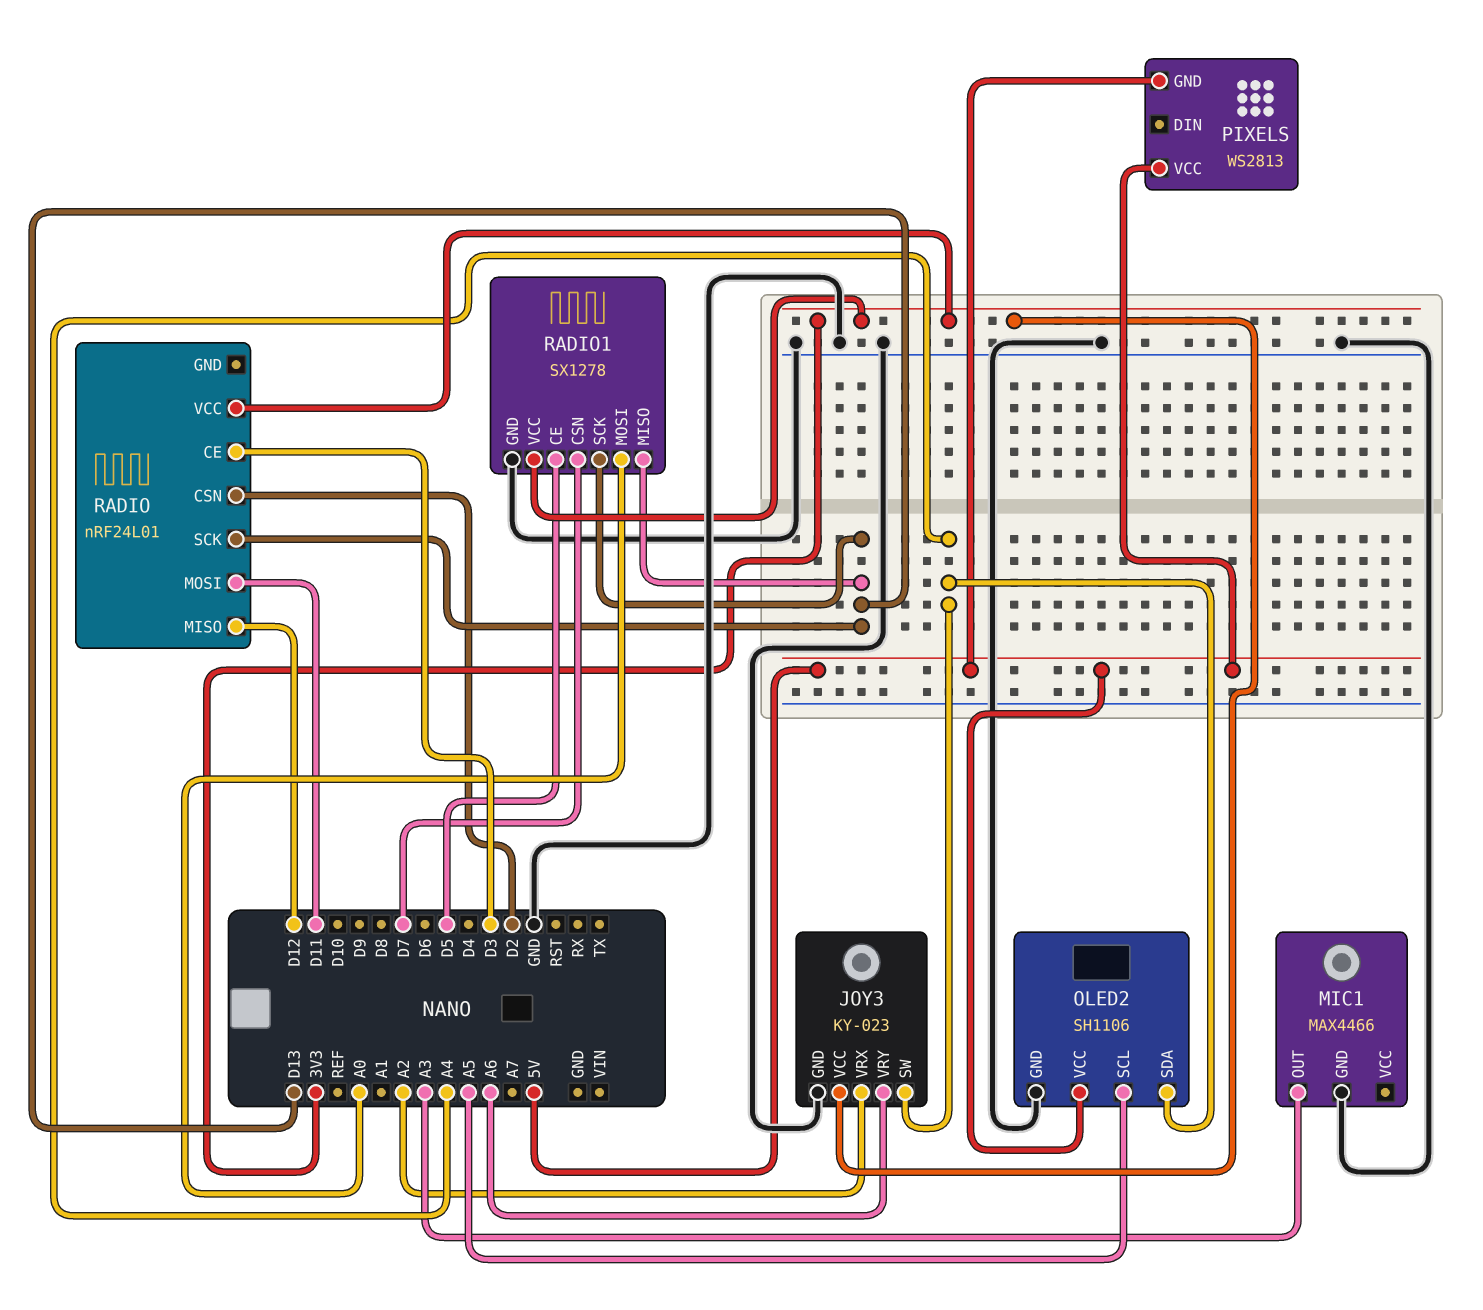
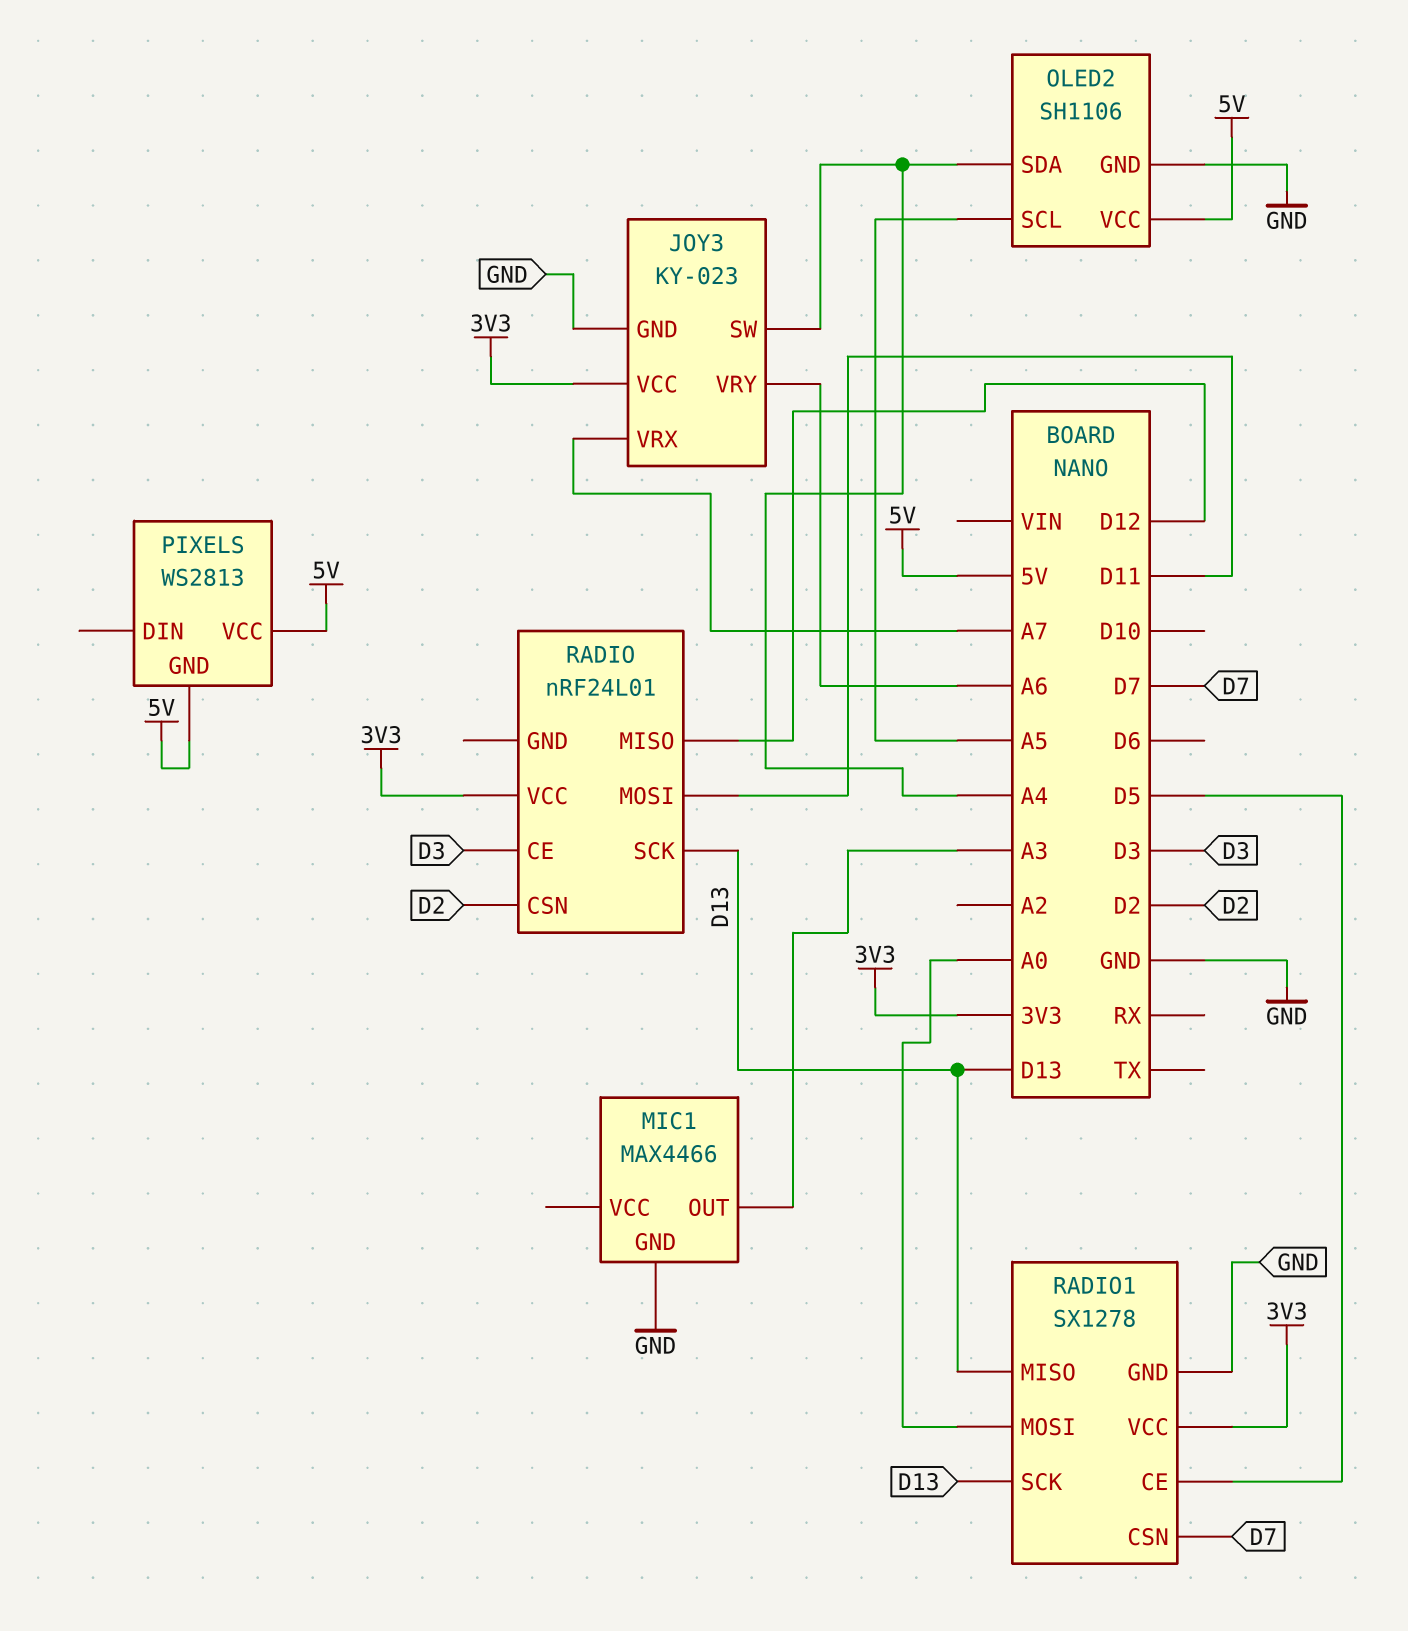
JOY3 pin VRX: A2 -> A7

